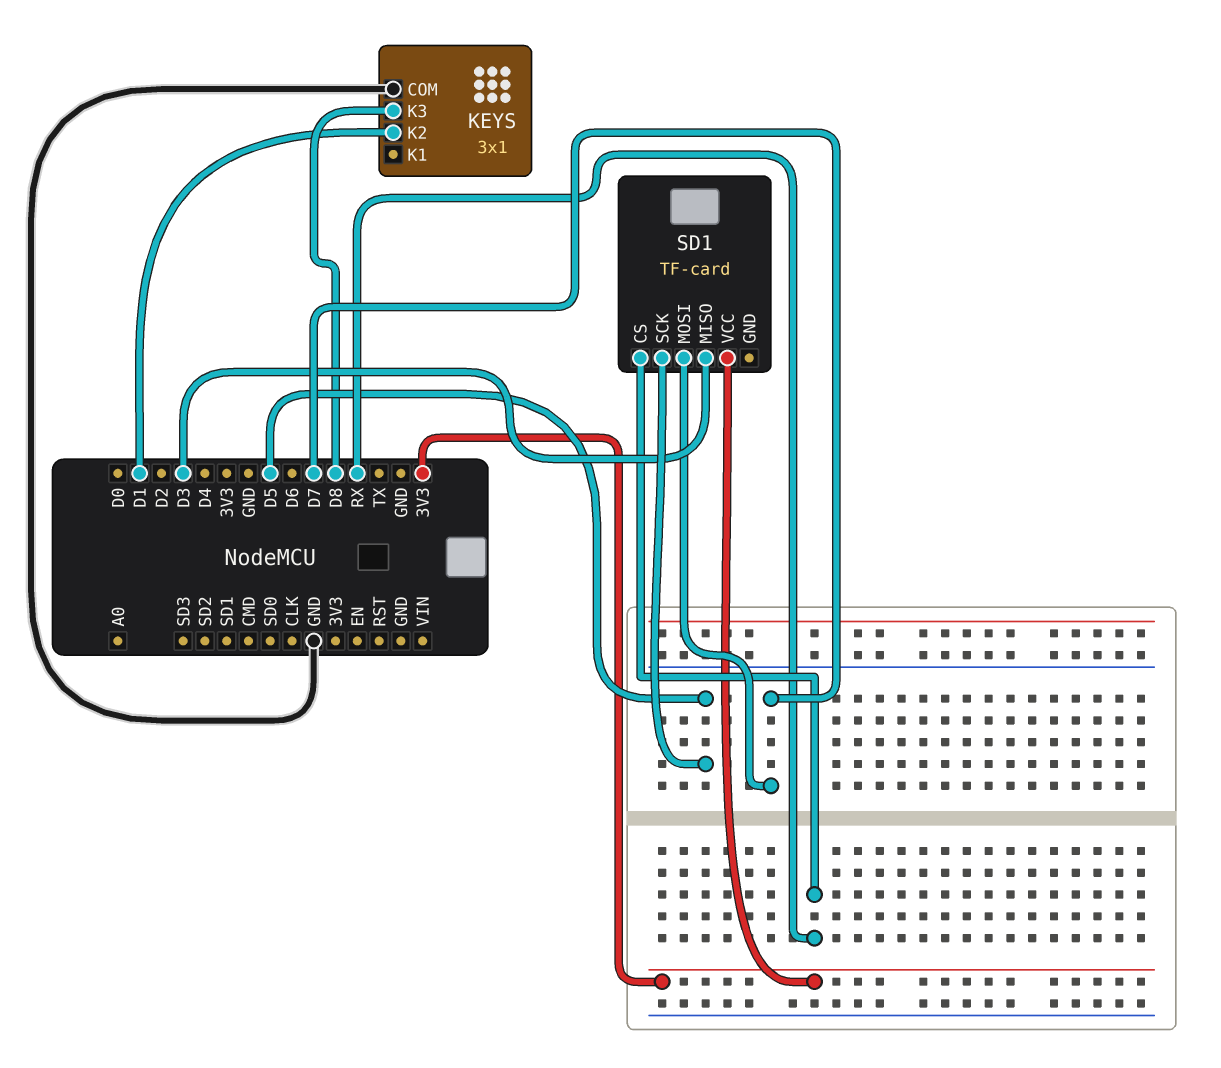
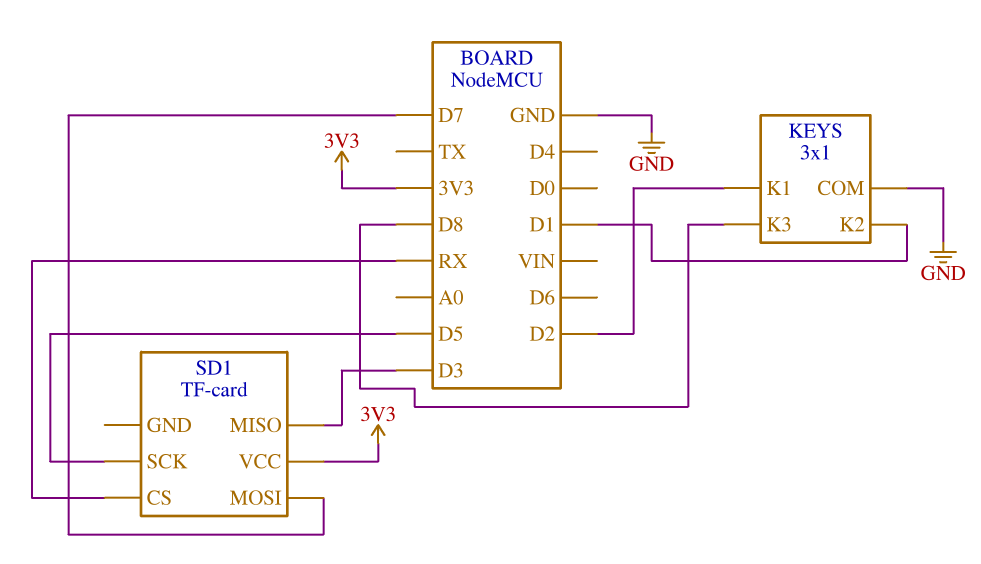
KEYS pin K1: none -> D2

